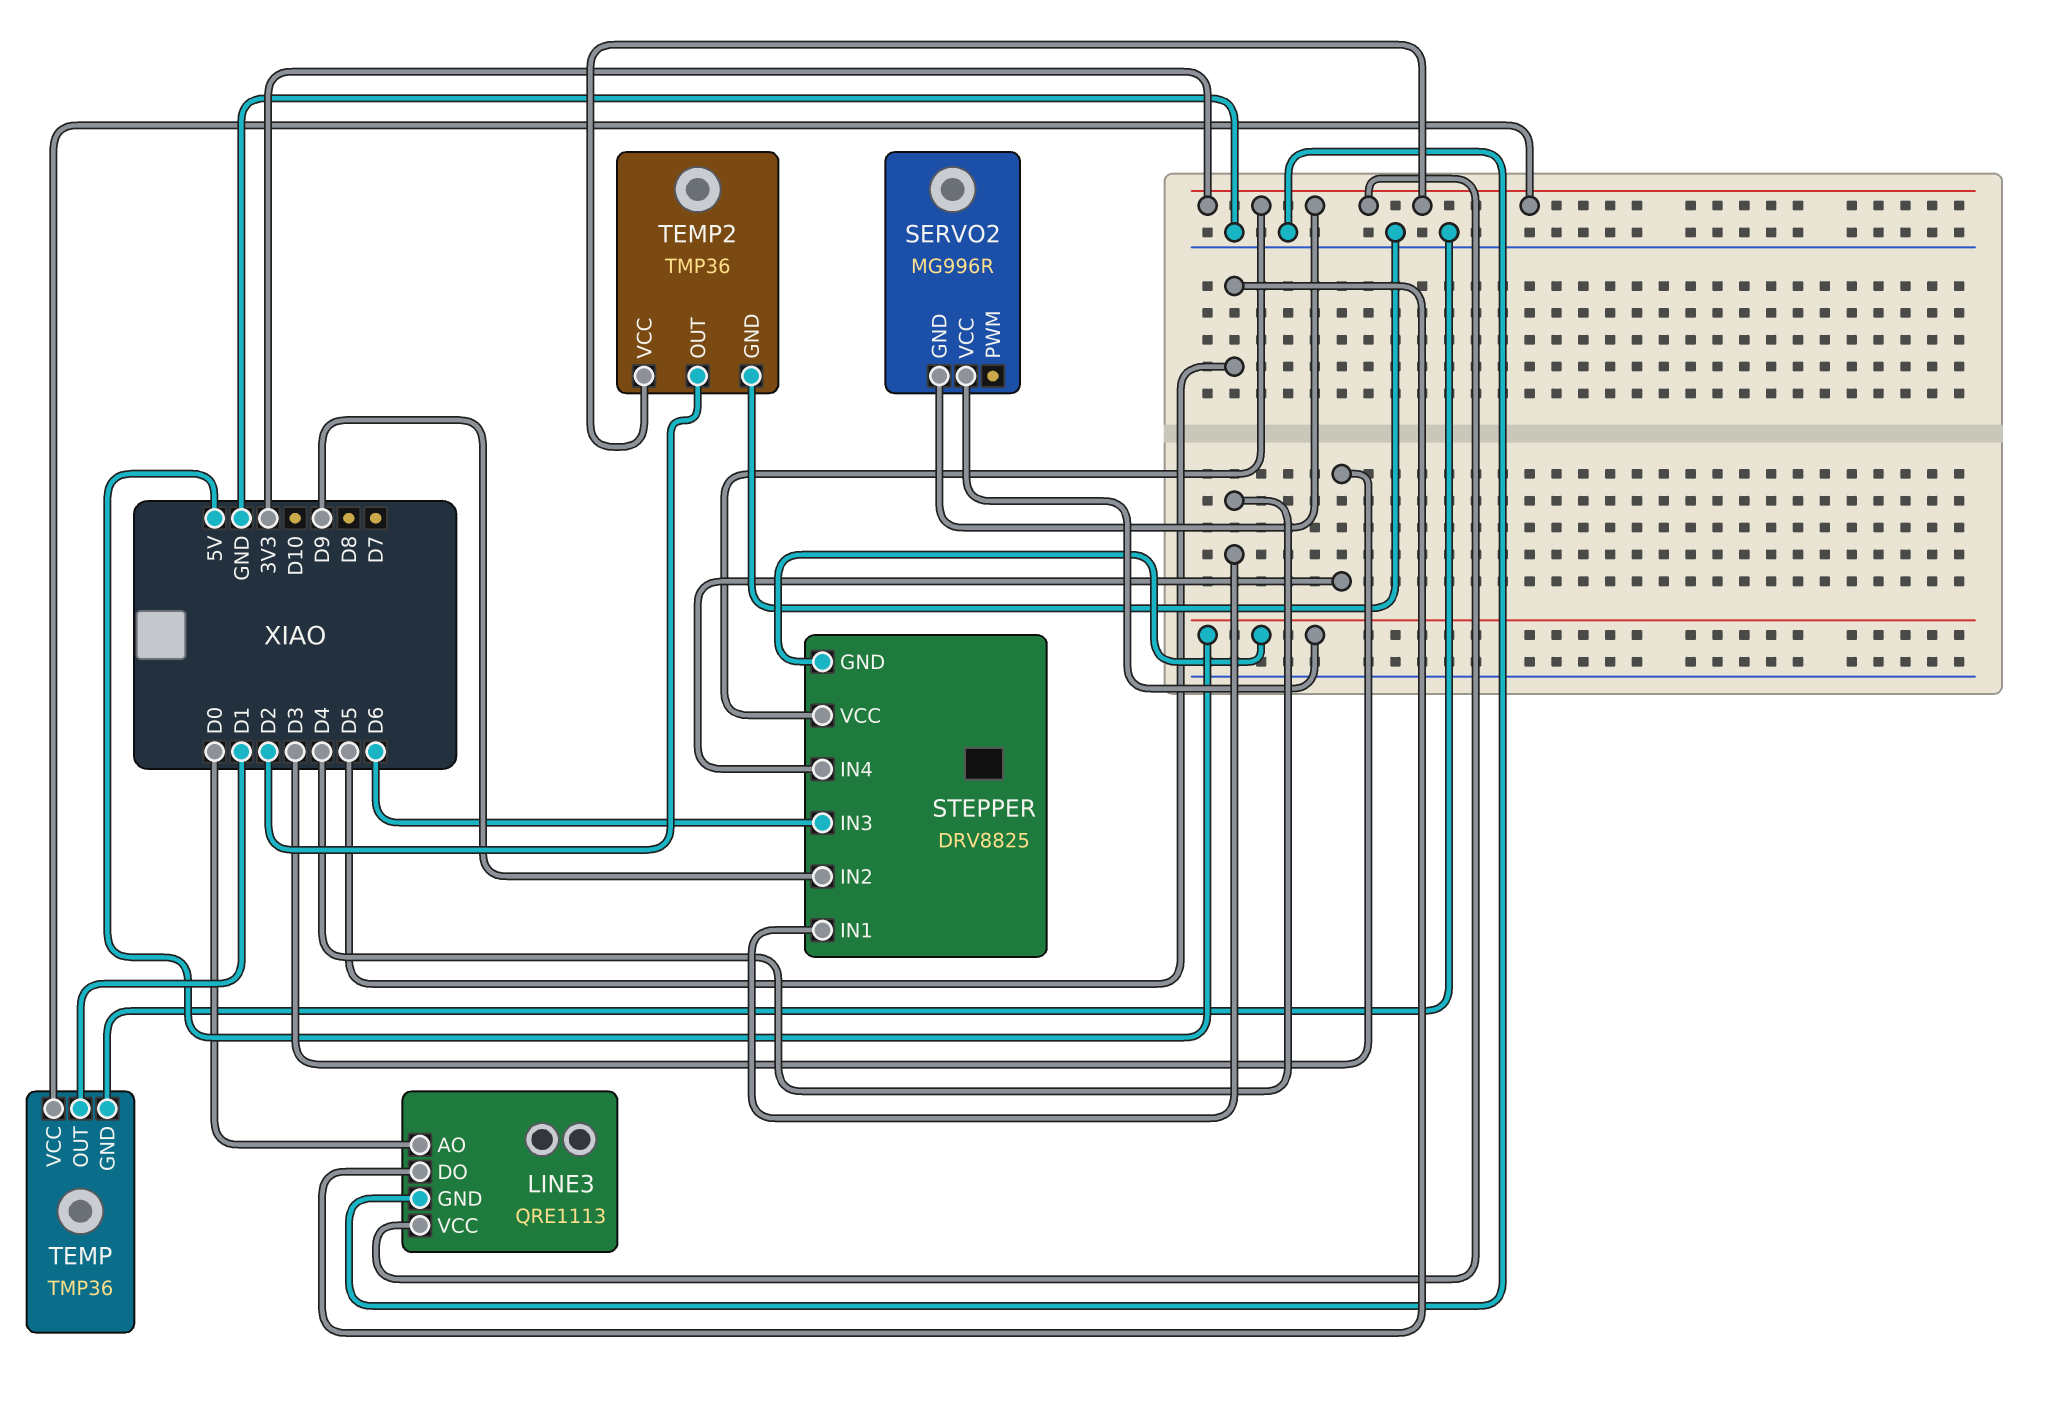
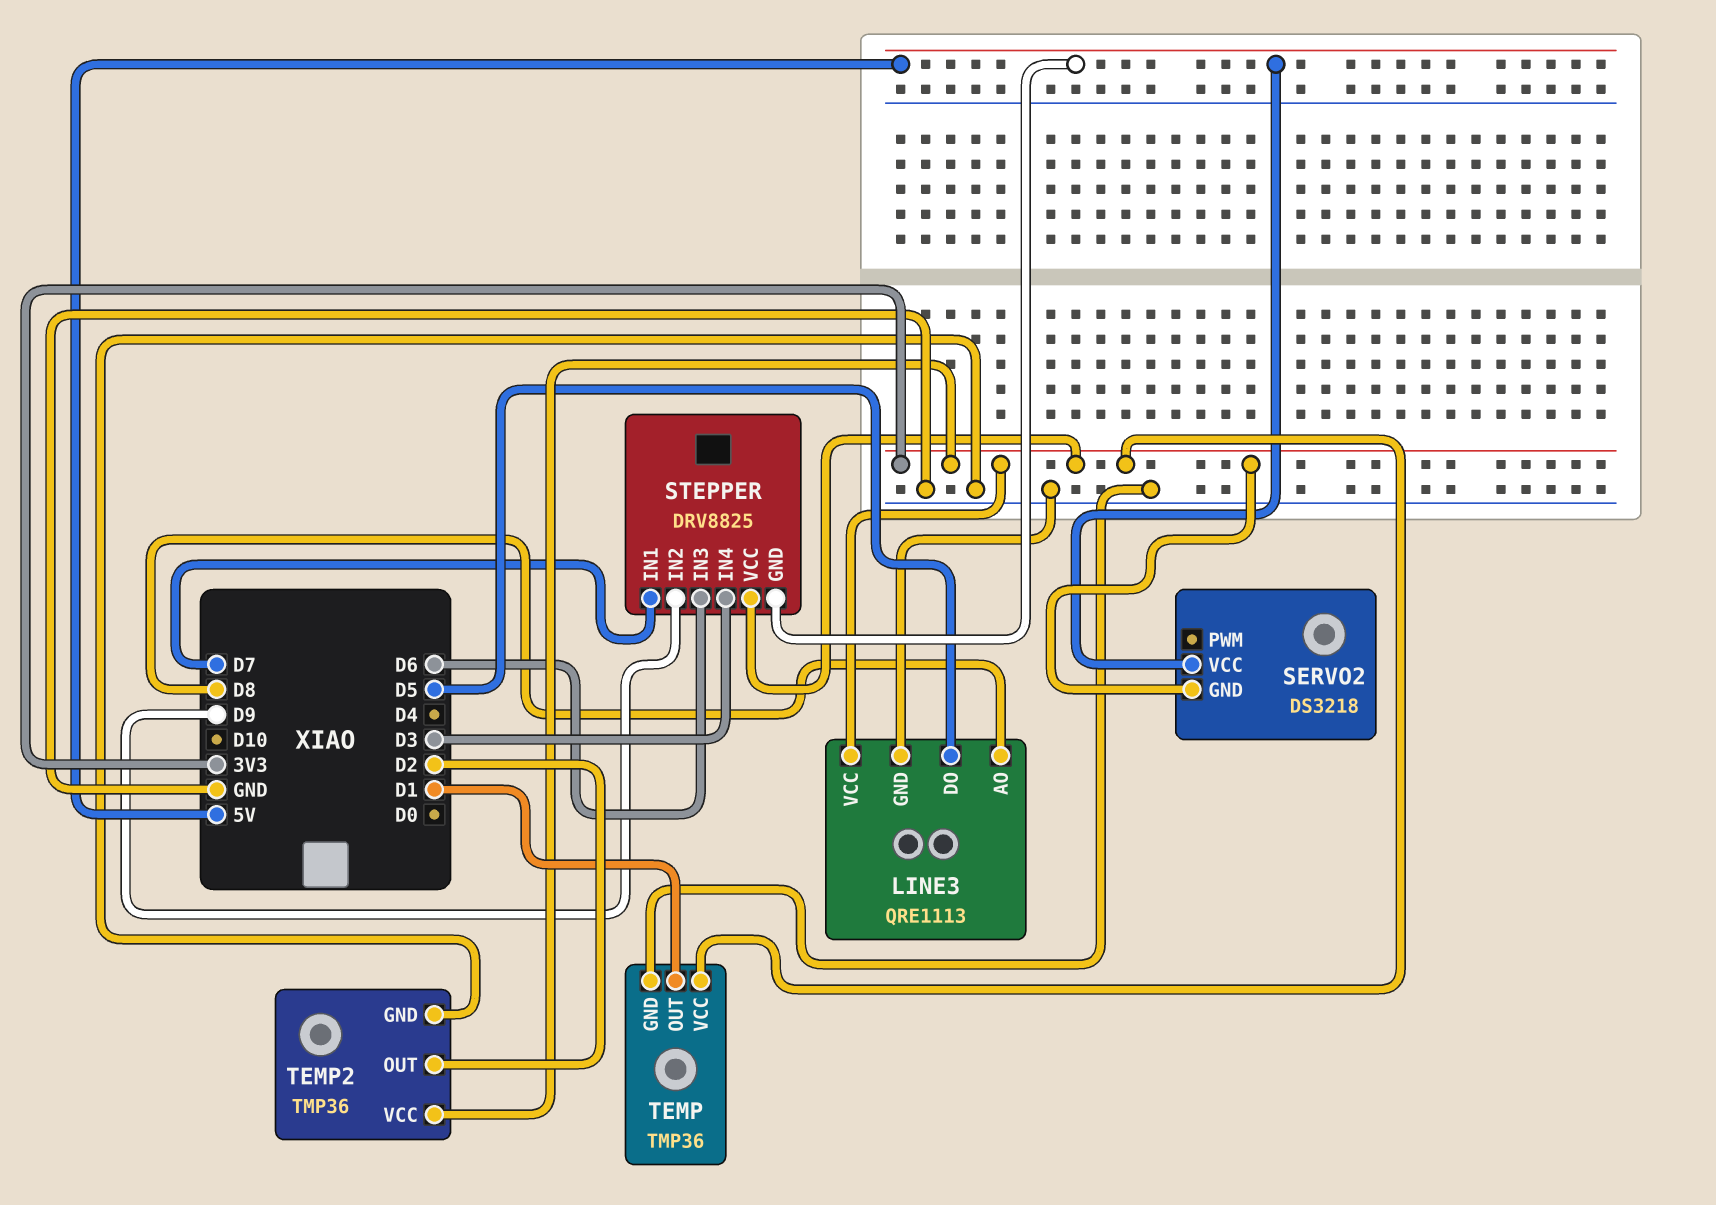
LINE3 pin AO: D0 -> D8
SERVO2: MG996R -> DS3218
STEPPER pin IN1: D4 -> D7

